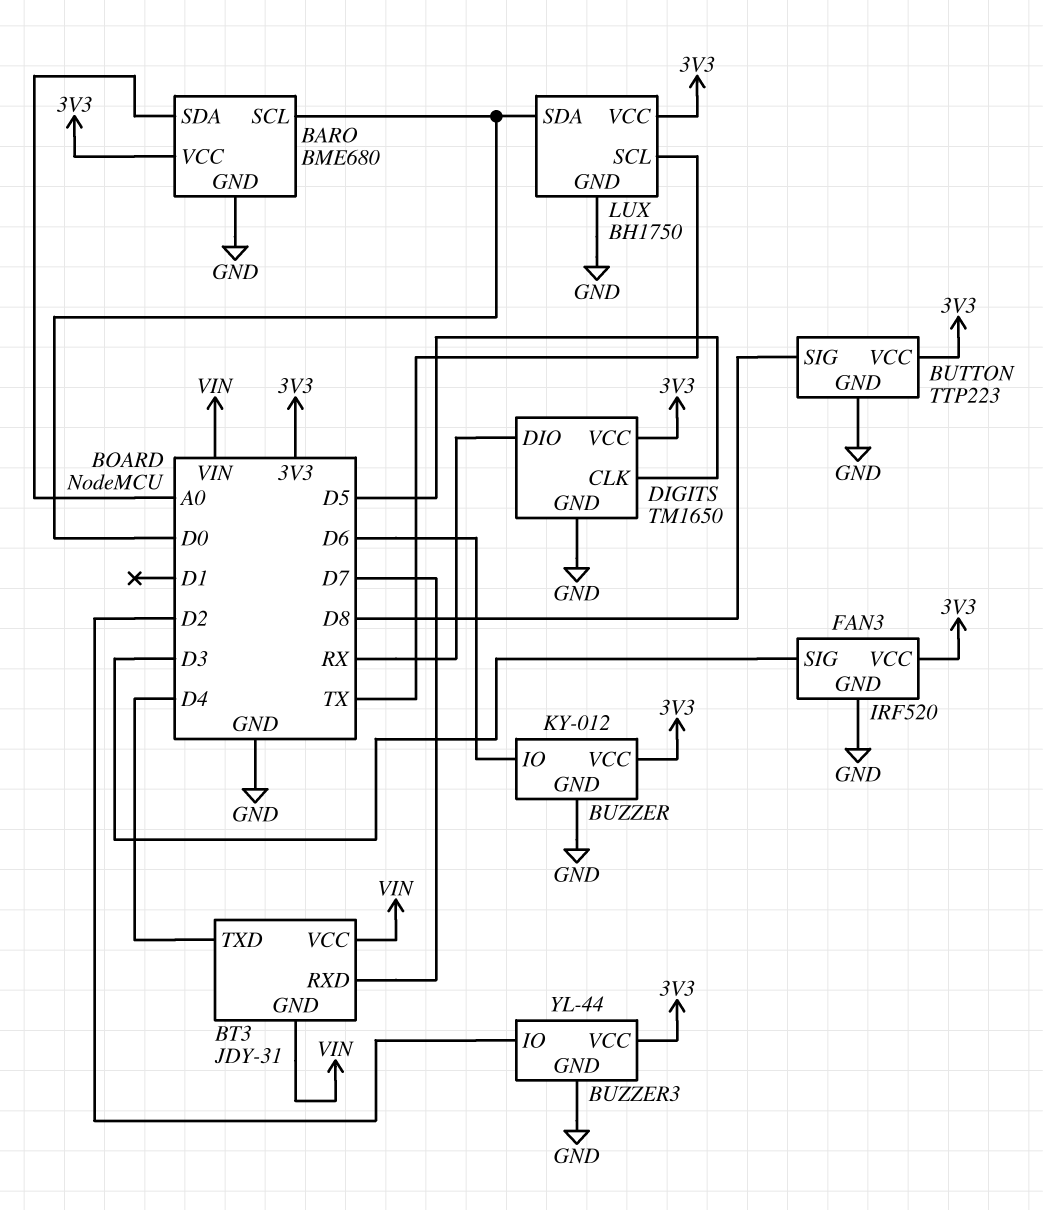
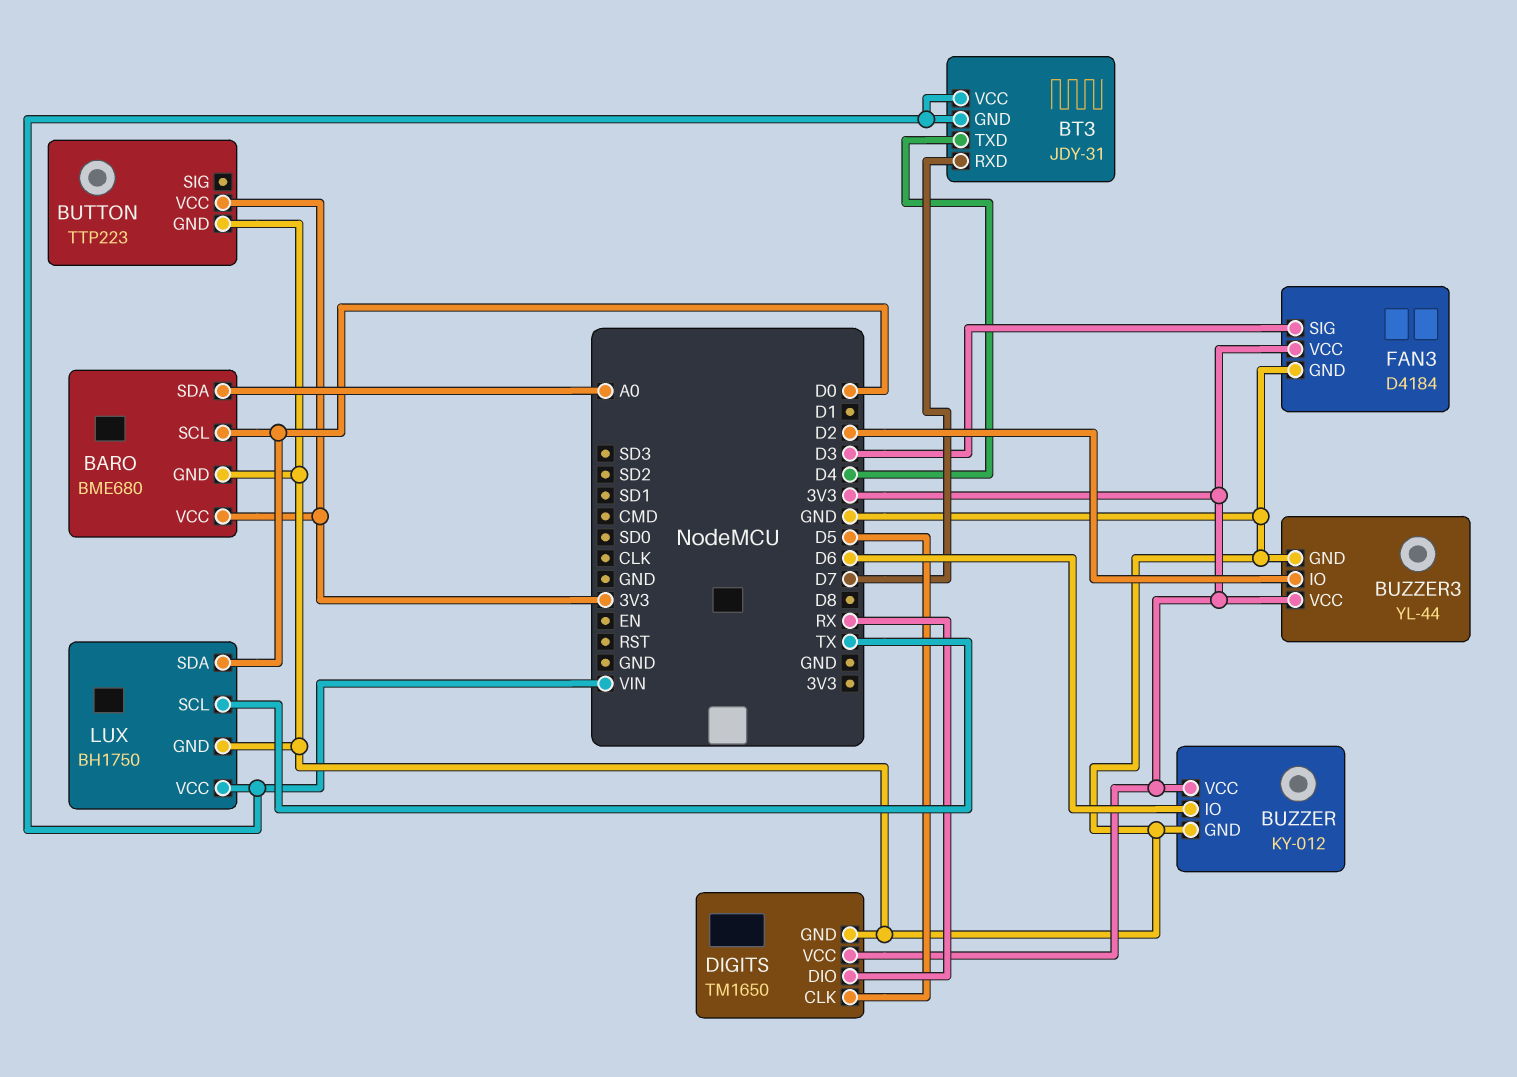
BUTTON pin SIG: D8 -> none
FAN3: IRF520 -> D4184
LUX pin VCC: 3V3 -> VIN

